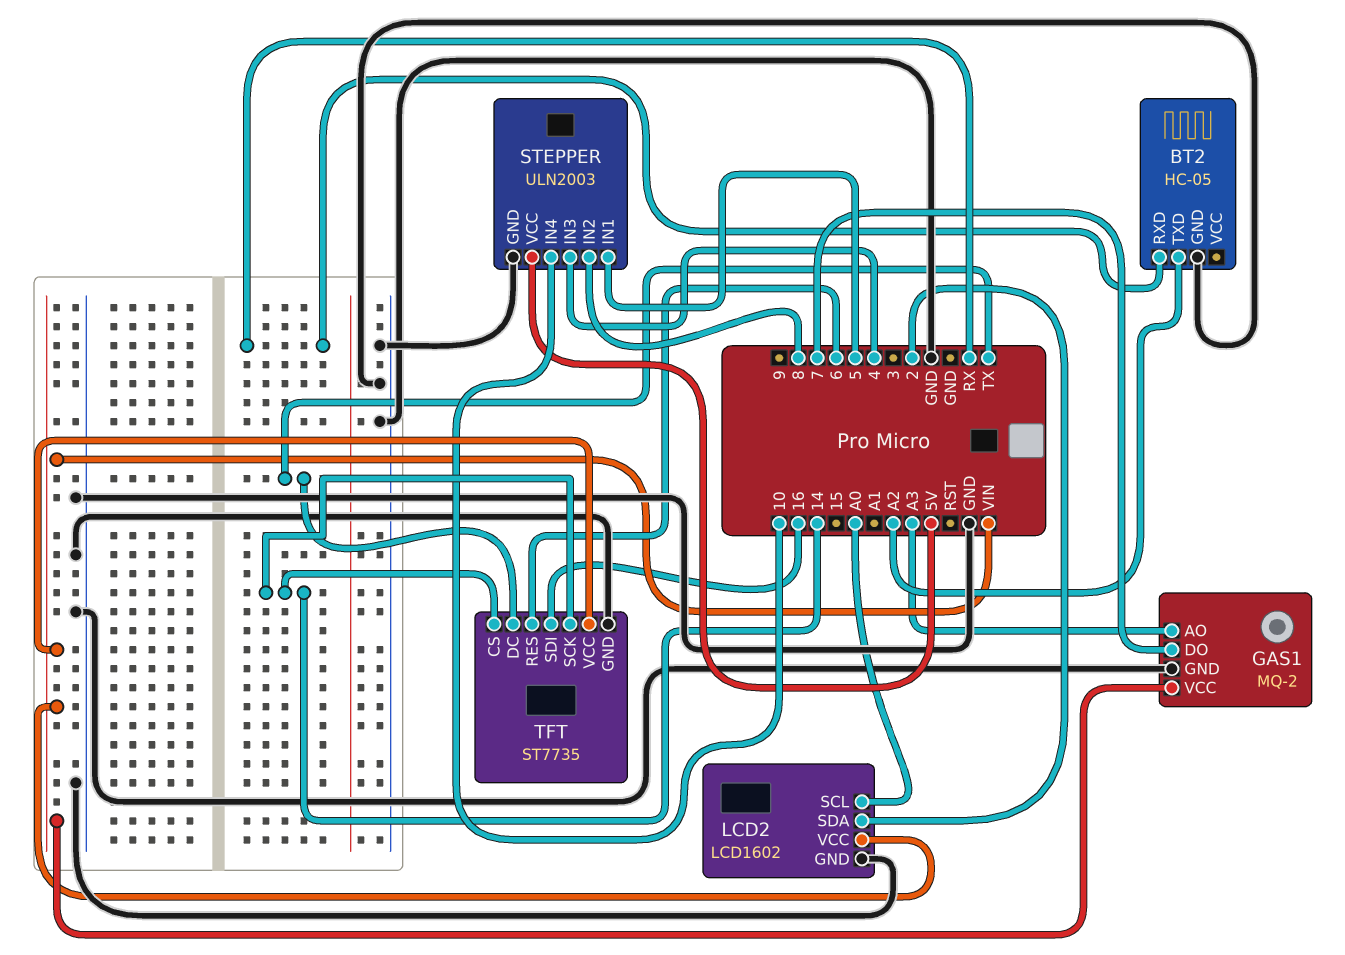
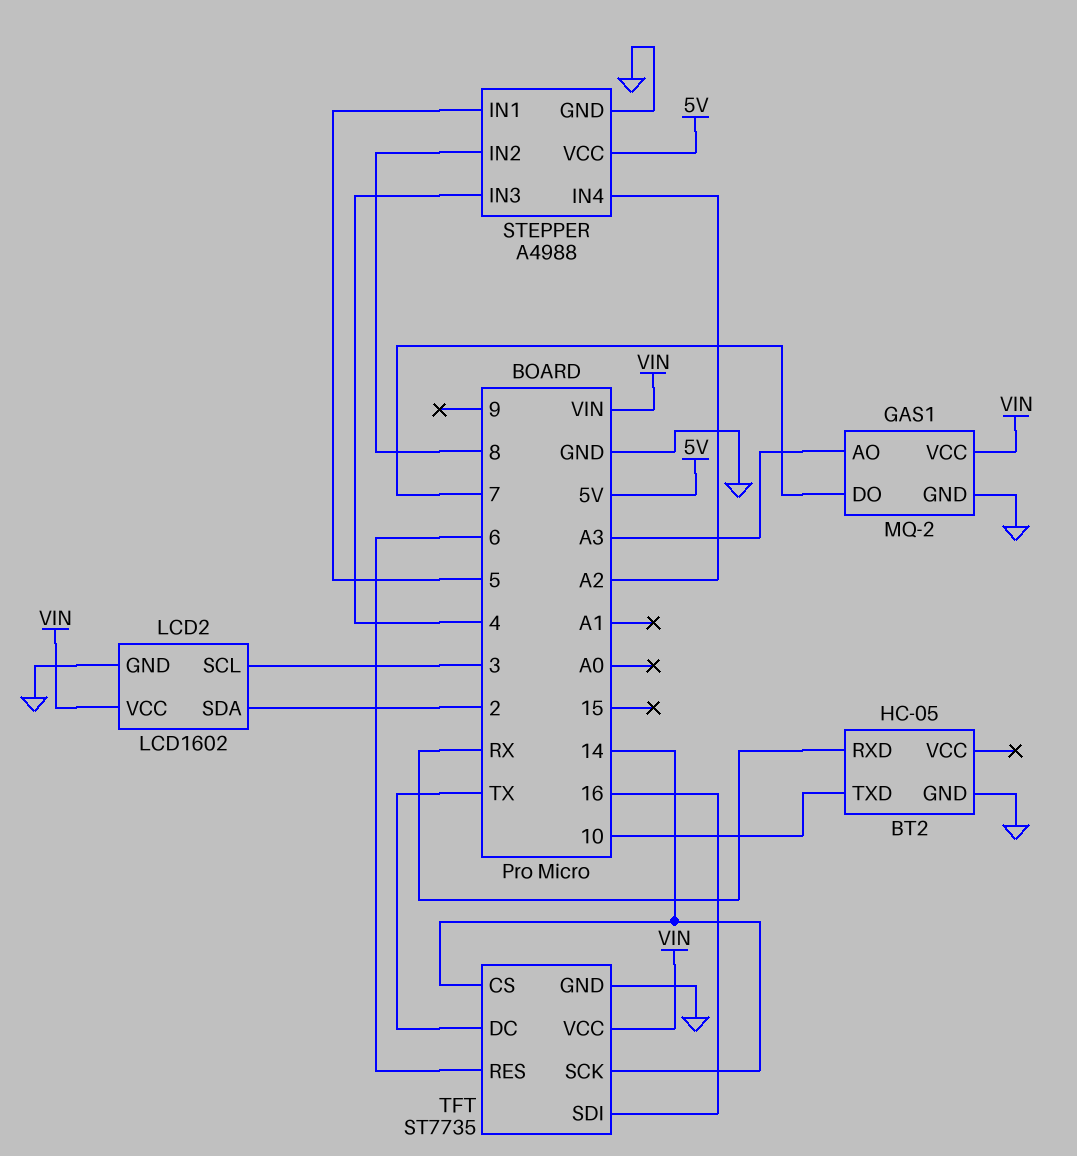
BT2 pin TXD: A2 -> 10
LCD2 pin SCL: A0 -> 3
STEPPER: ULN2003 -> A4988
STEPPER pin IN4: 10 -> A2

